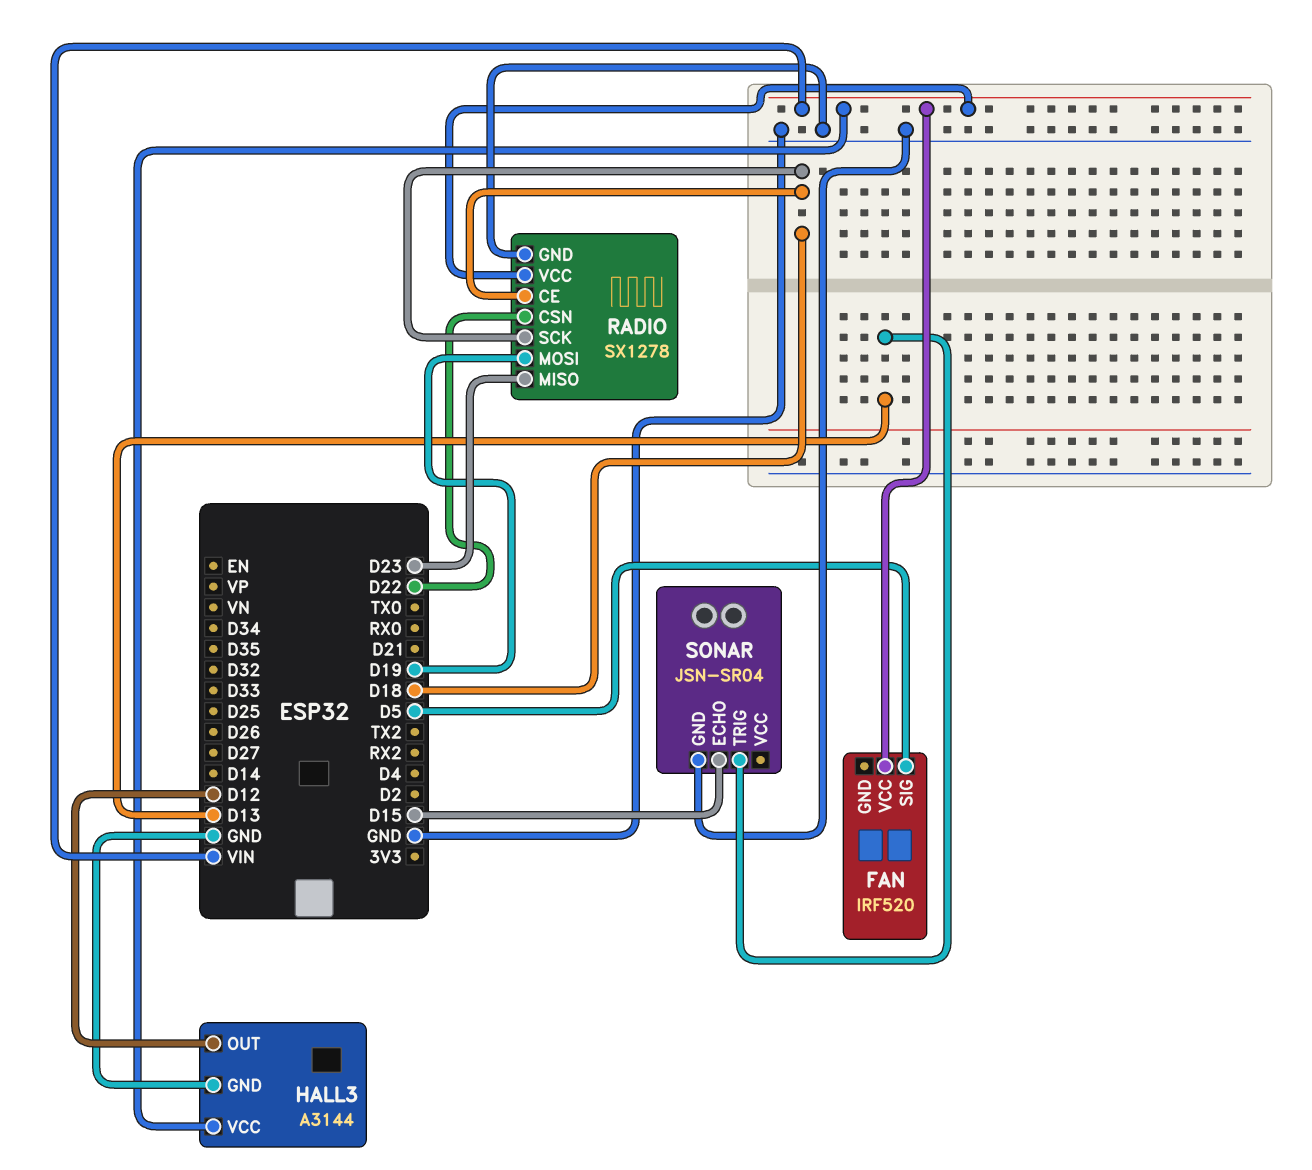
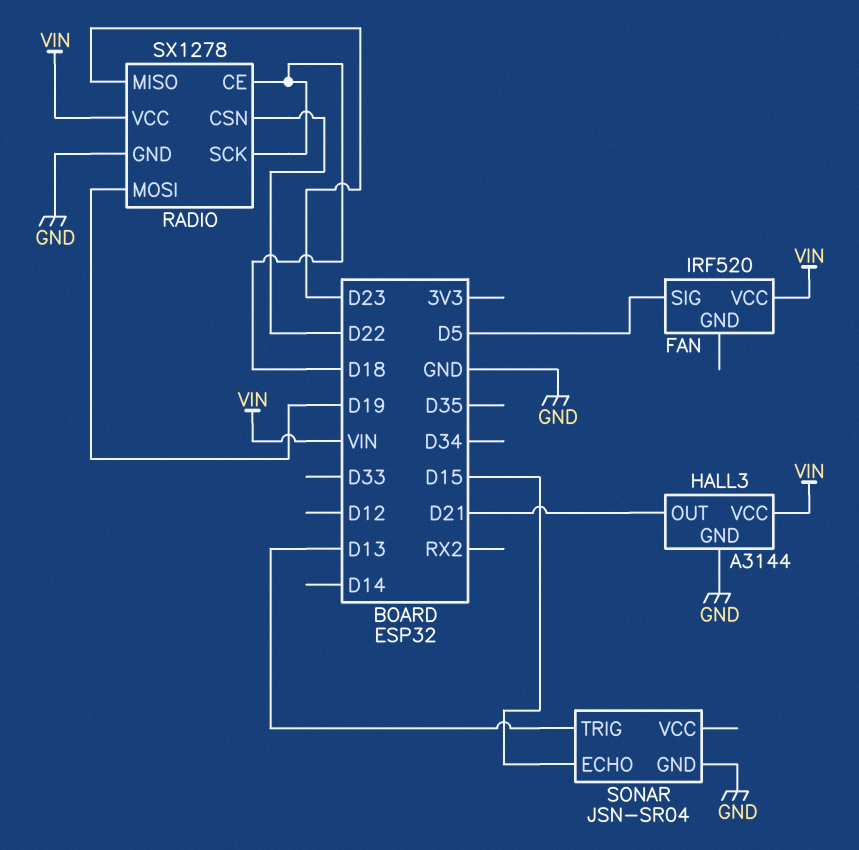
HALL3 pin OUT: D12 -> D21

